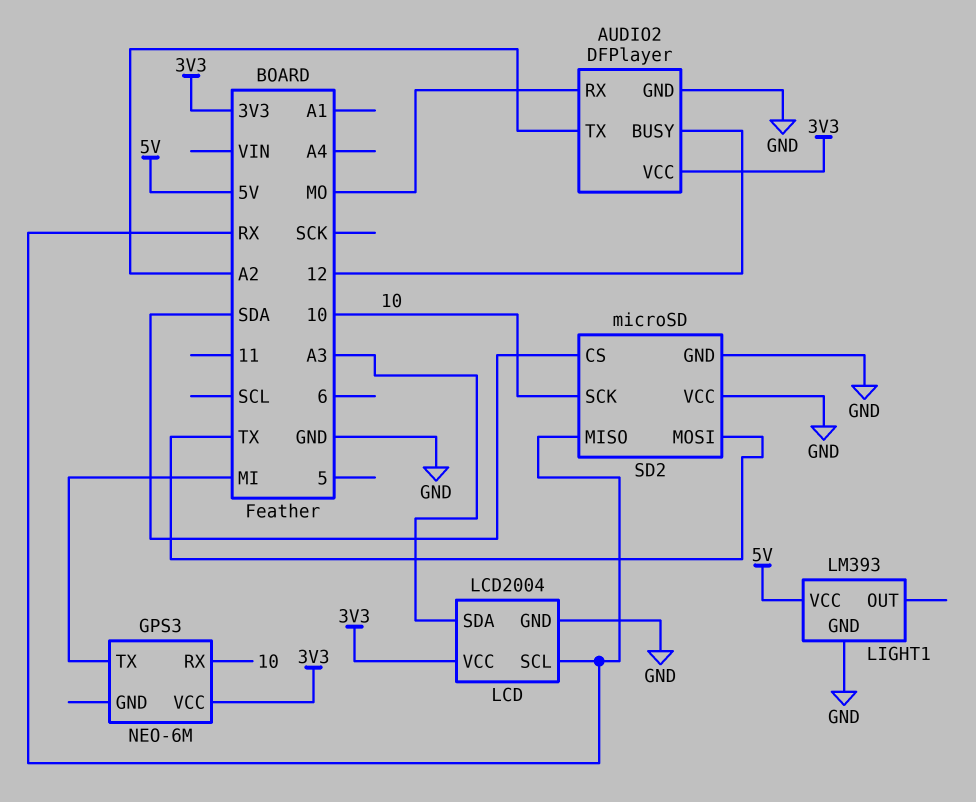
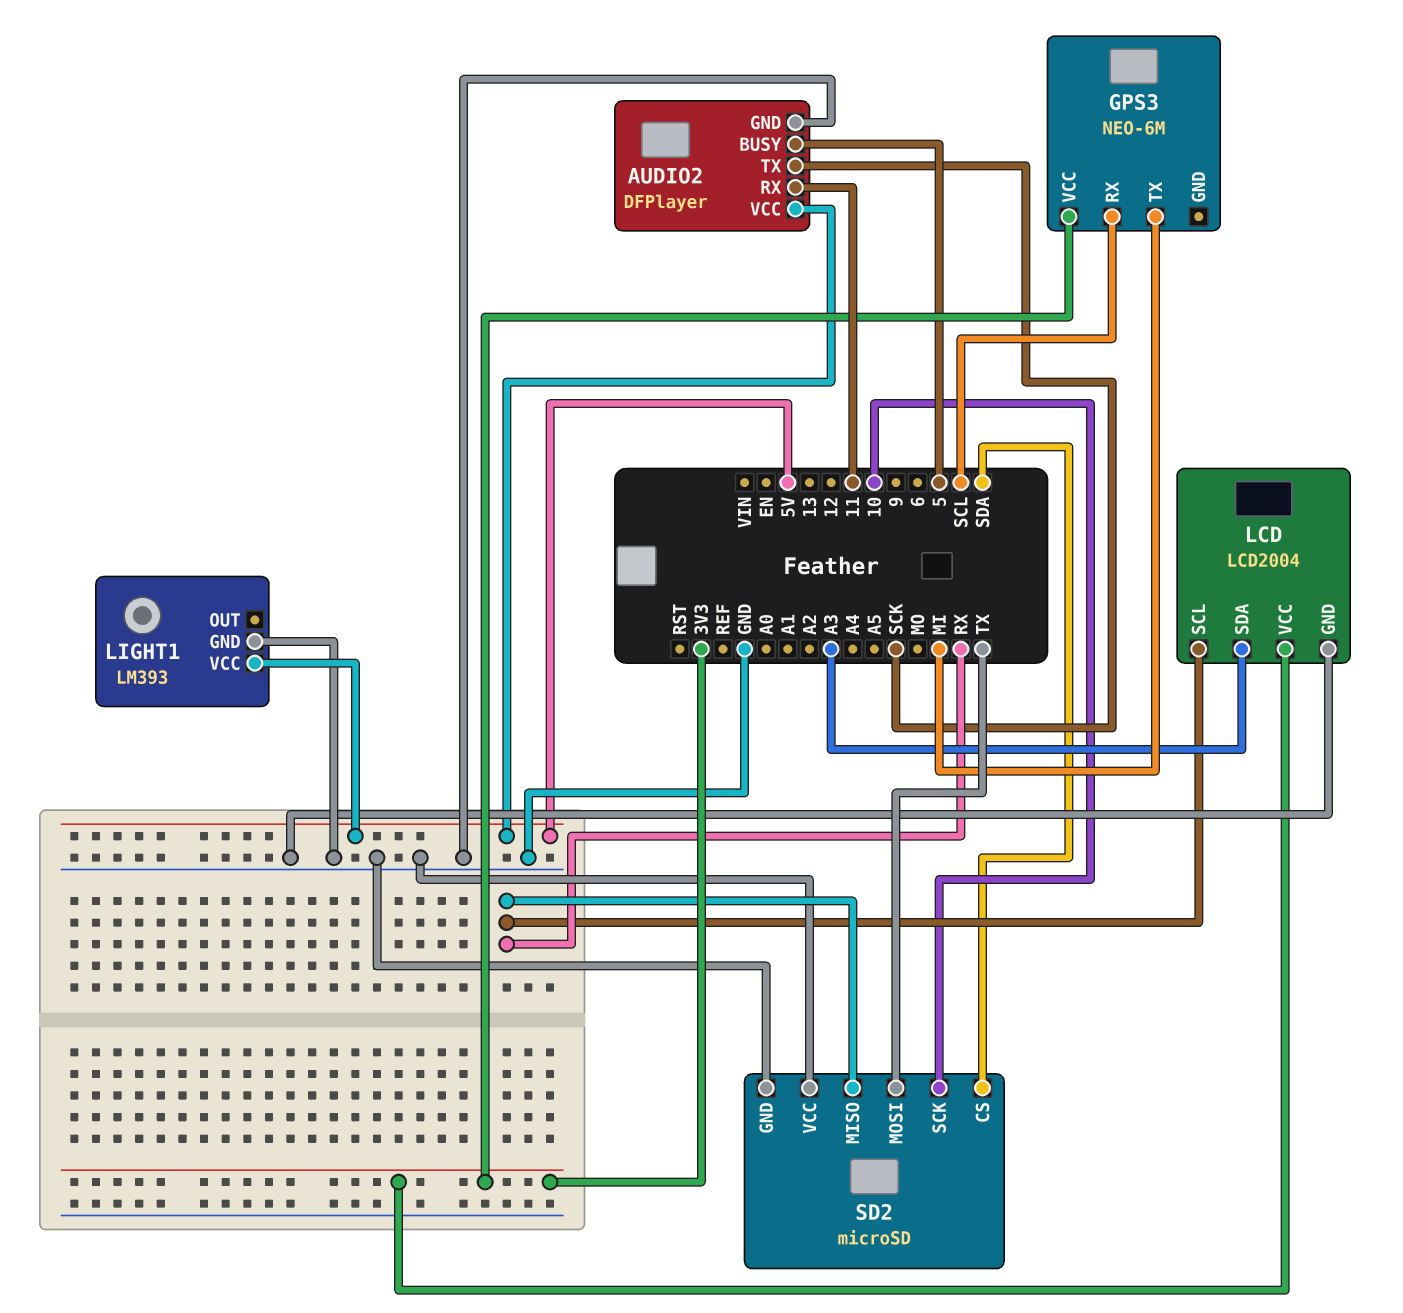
AUDIO2 pin BUSY: 12 -> 5
AUDIO2 pin RX: MO -> 11
AUDIO2 pin TX: A2 -> SCK
AUDIO2 pin VCC: 3V3 -> 5V
GPS3 pin RX: 10 -> SCL

